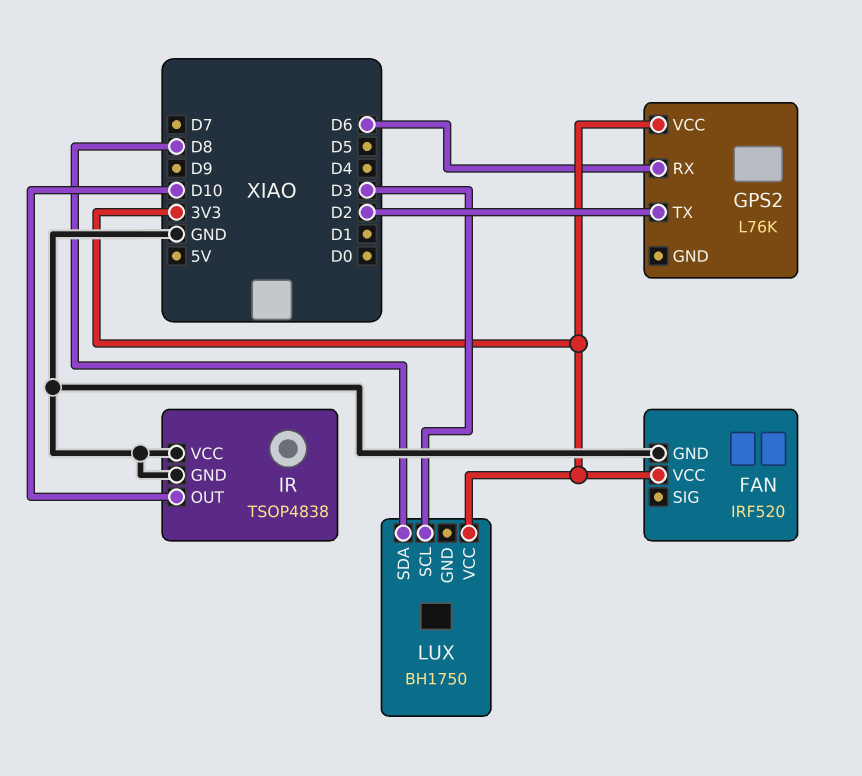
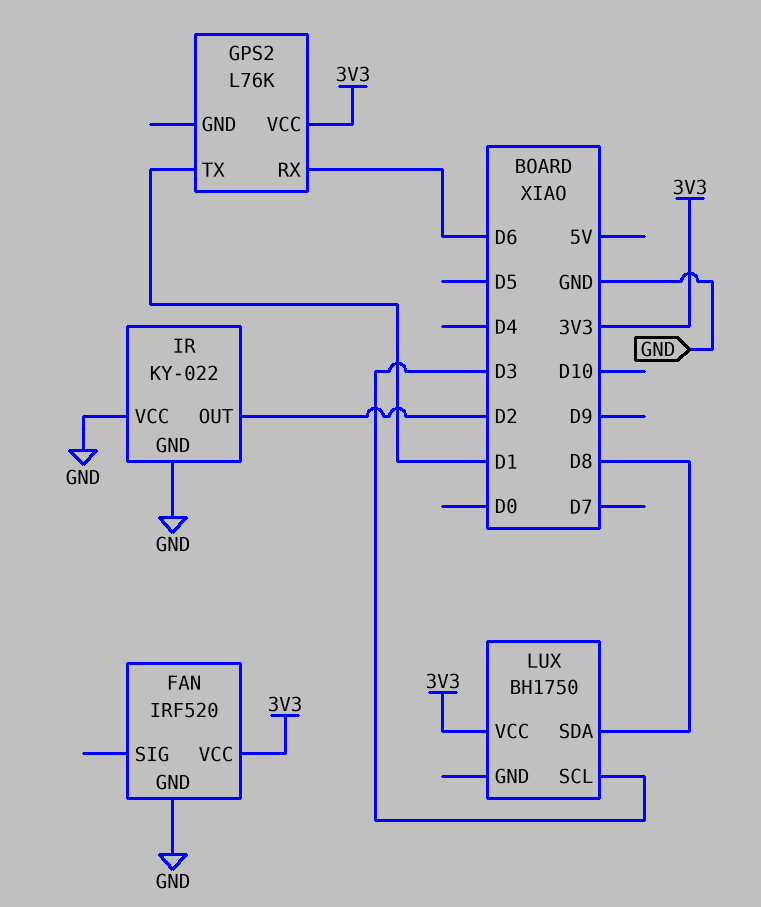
GPS2 pin TX: D2 -> D1
IR: TSOP4838 -> KY-022
IR pin OUT: D10 -> D2

